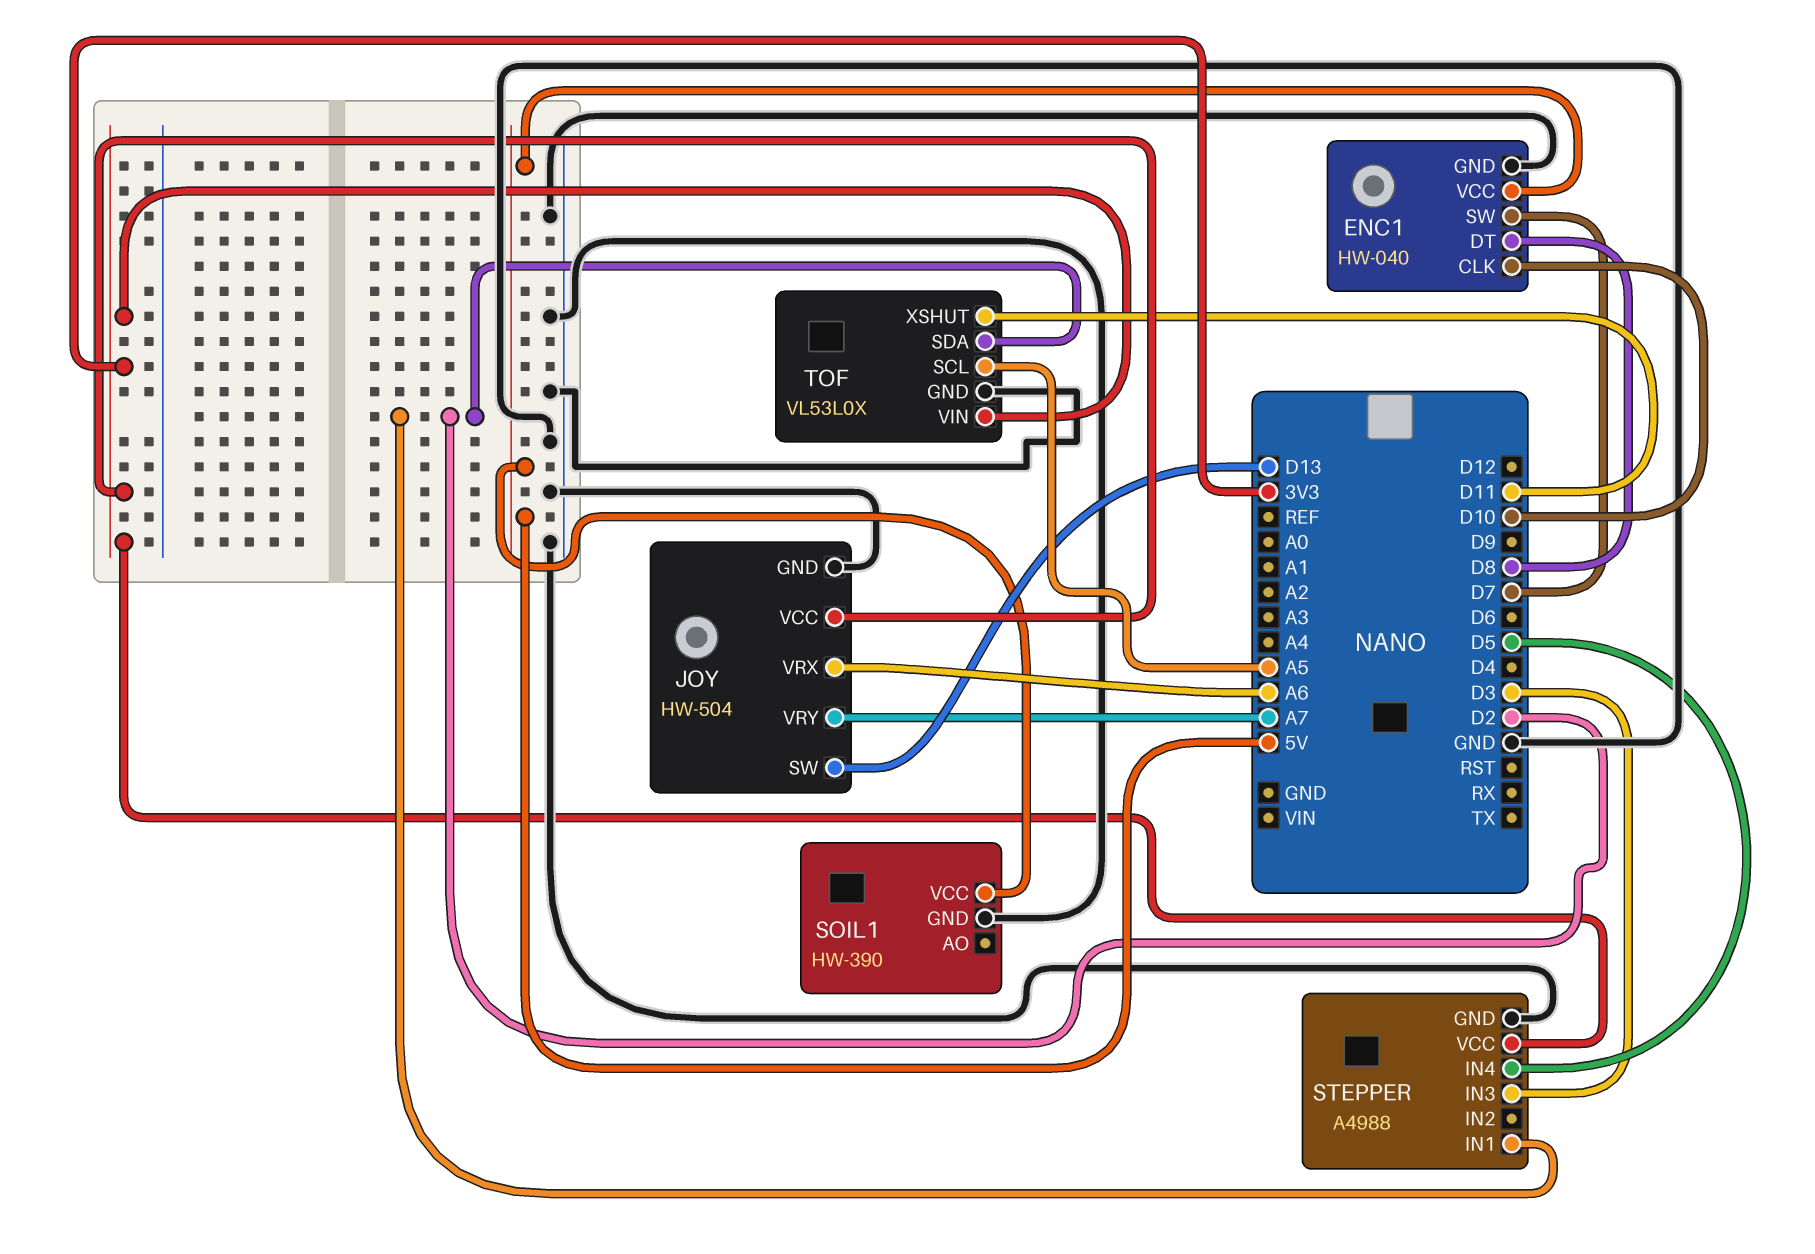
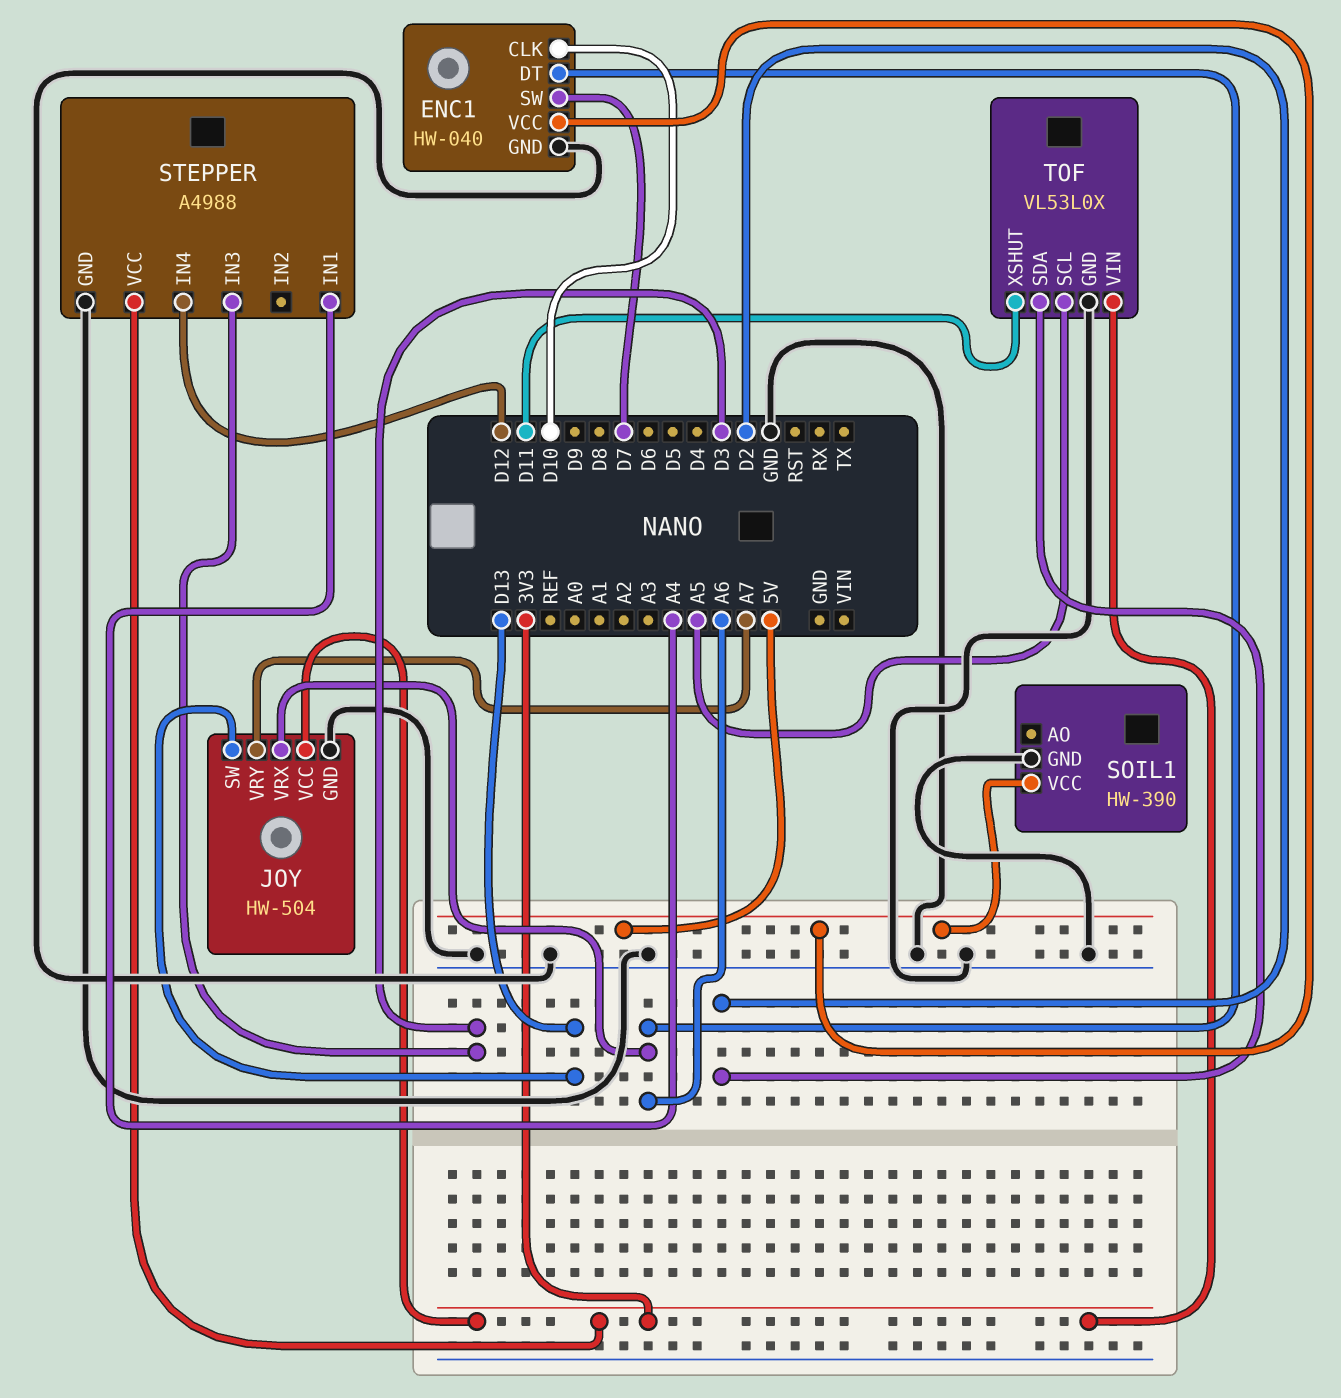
ENC1 pin DT: D8 -> A6
STEPPER pin IN1: D2 -> A4
STEPPER pin IN4: D5 -> D12

